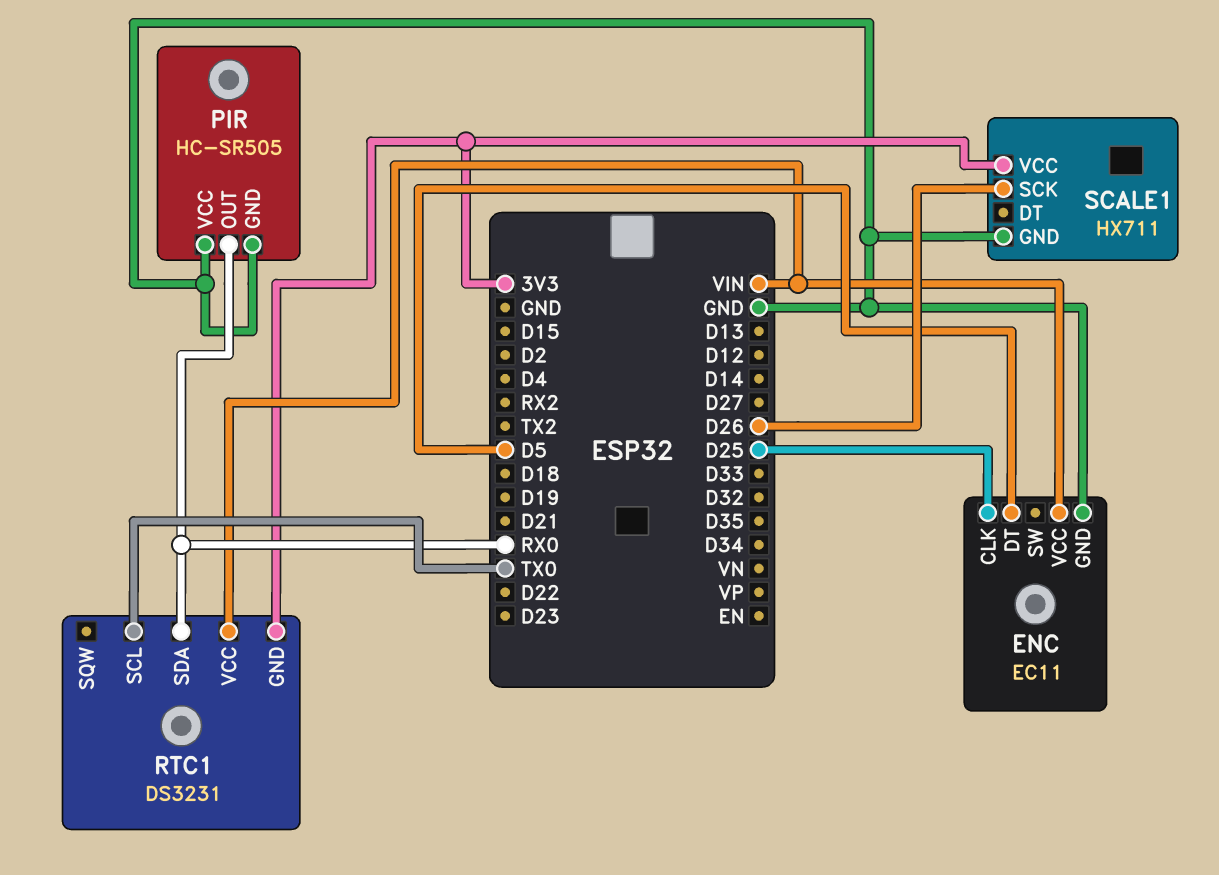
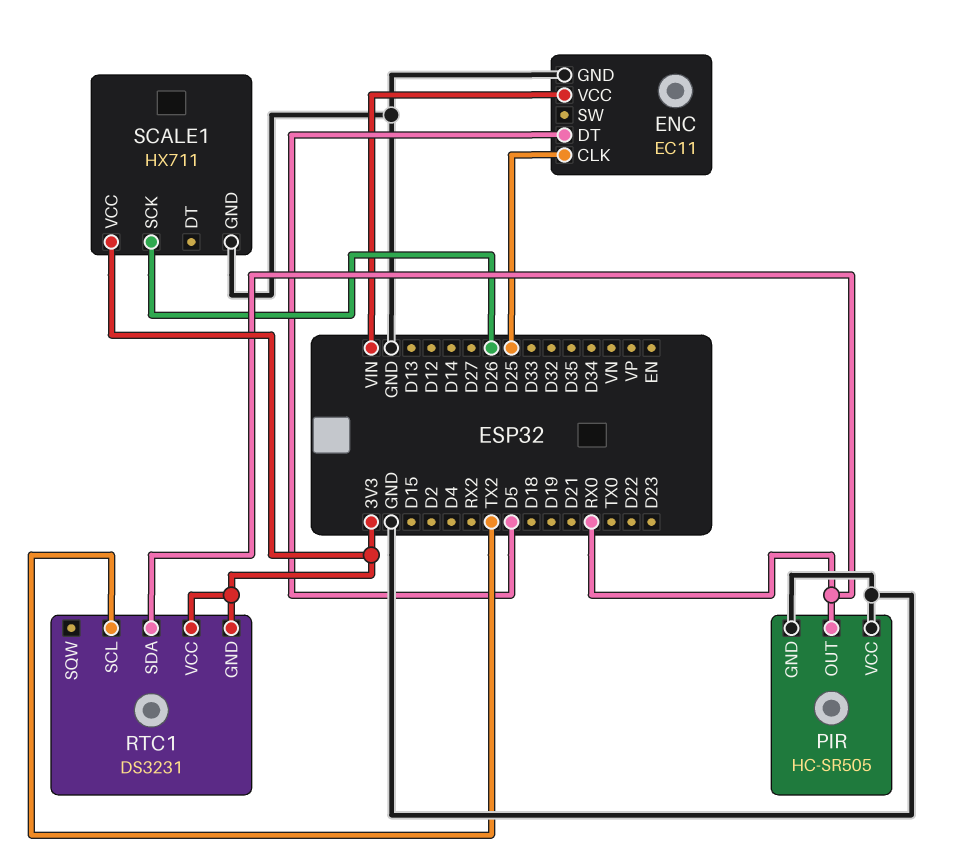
RTC1 pin SCL: TX0 -> TX2
RTC1 pin VCC: VIN -> 3V3

